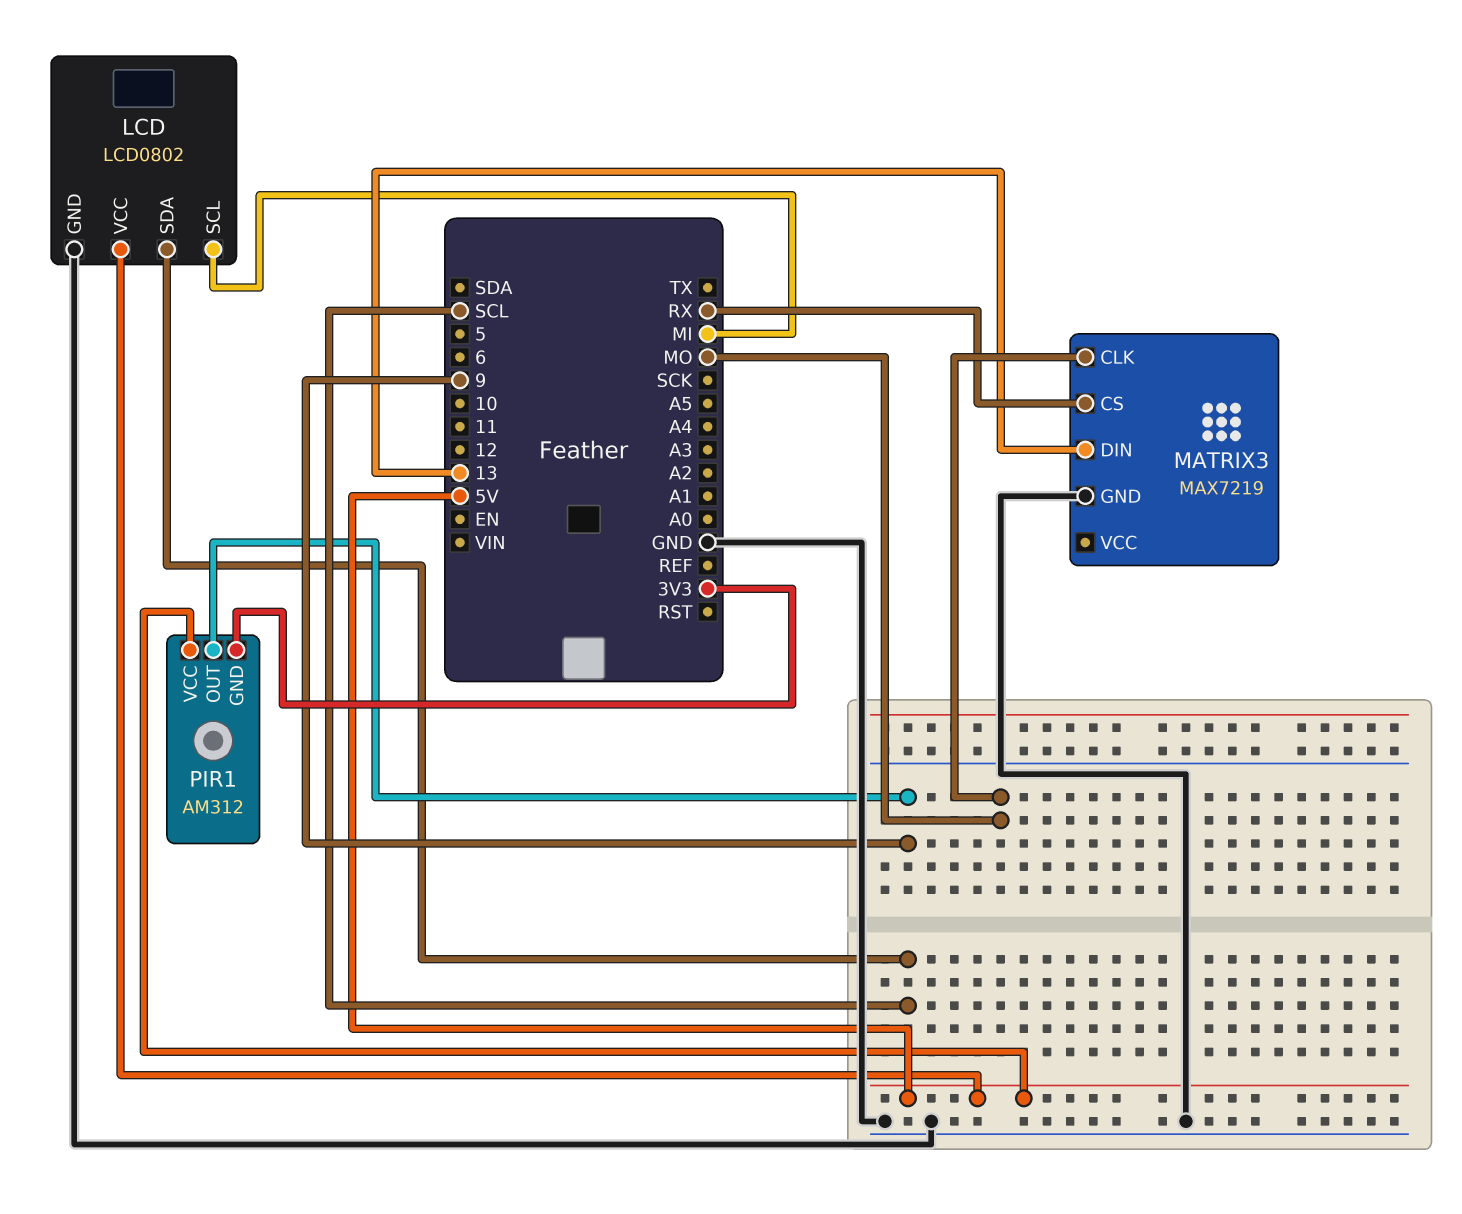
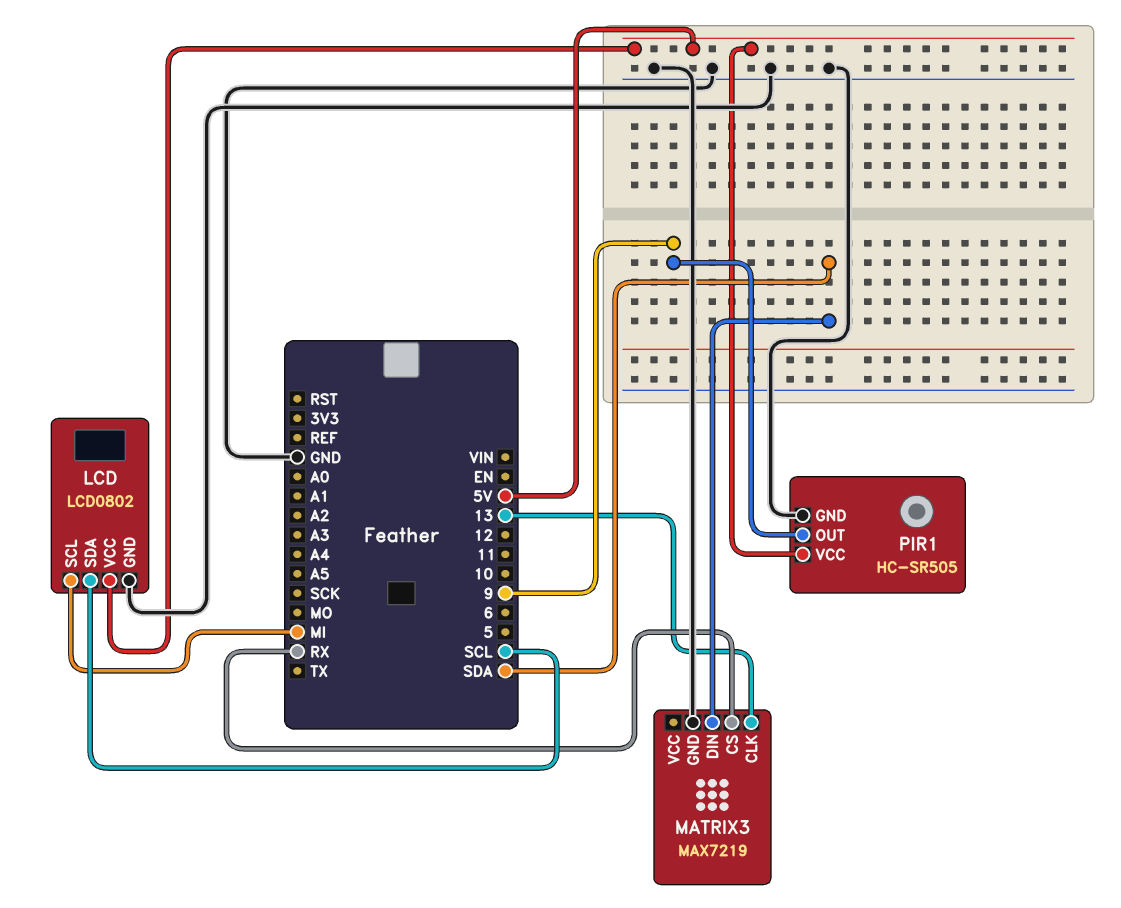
MATRIX3 pin CLK: MO -> 13
MATRIX3 pin DIN: 13 -> SDA
PIR1: AM312 -> HC-SR505
PIR1 pin GND: 3V3 -> GND

